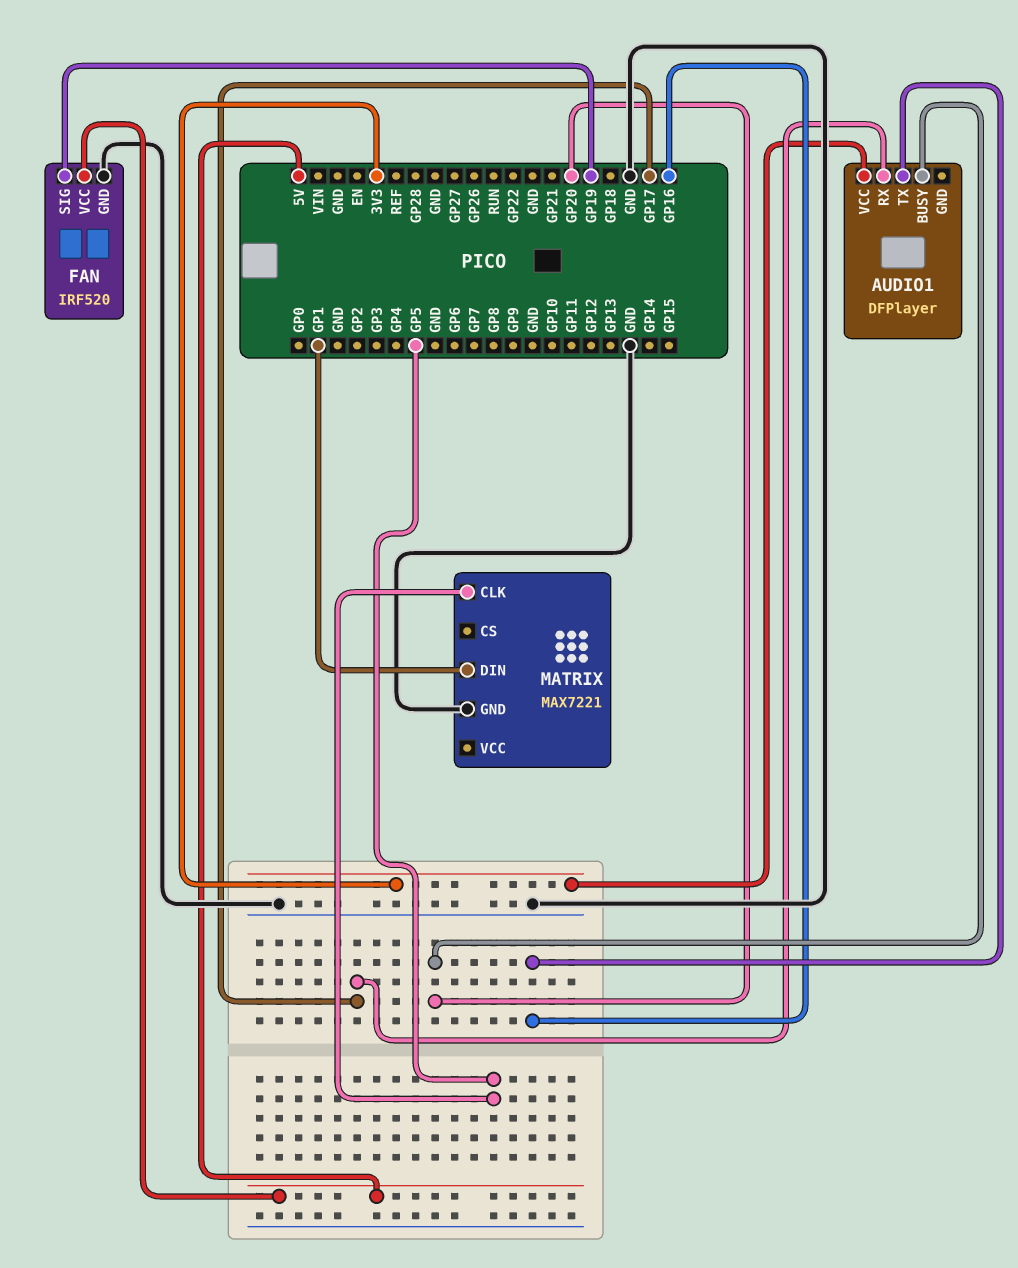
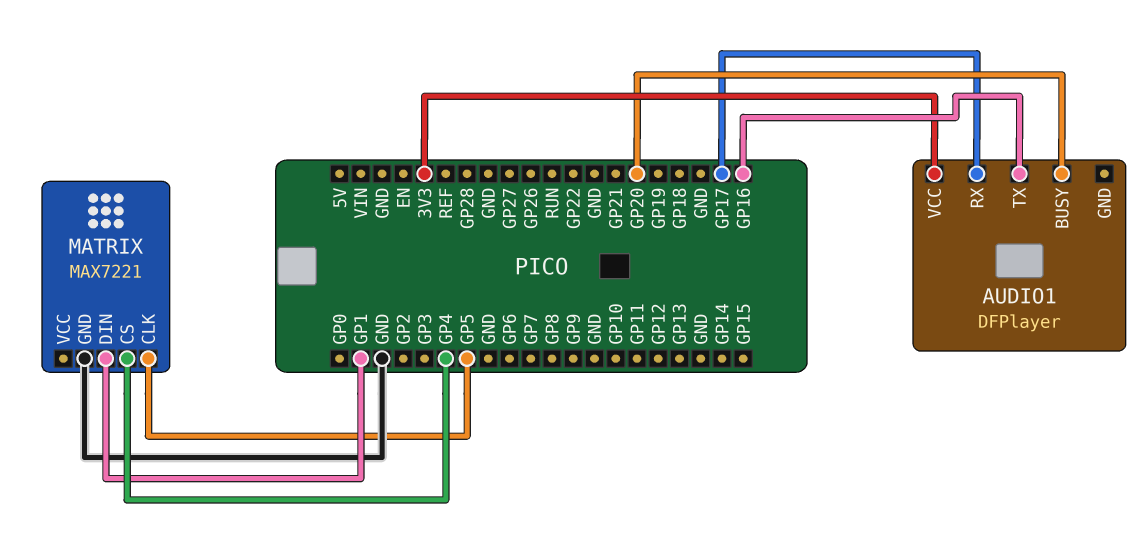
FAN: IRF520 -> none
FAN pin GND: GND -> none
FAN pin SIG: GP19 -> none
FAN pin VCC: 5V -> none
MATRIX pin CS: none -> GP4

